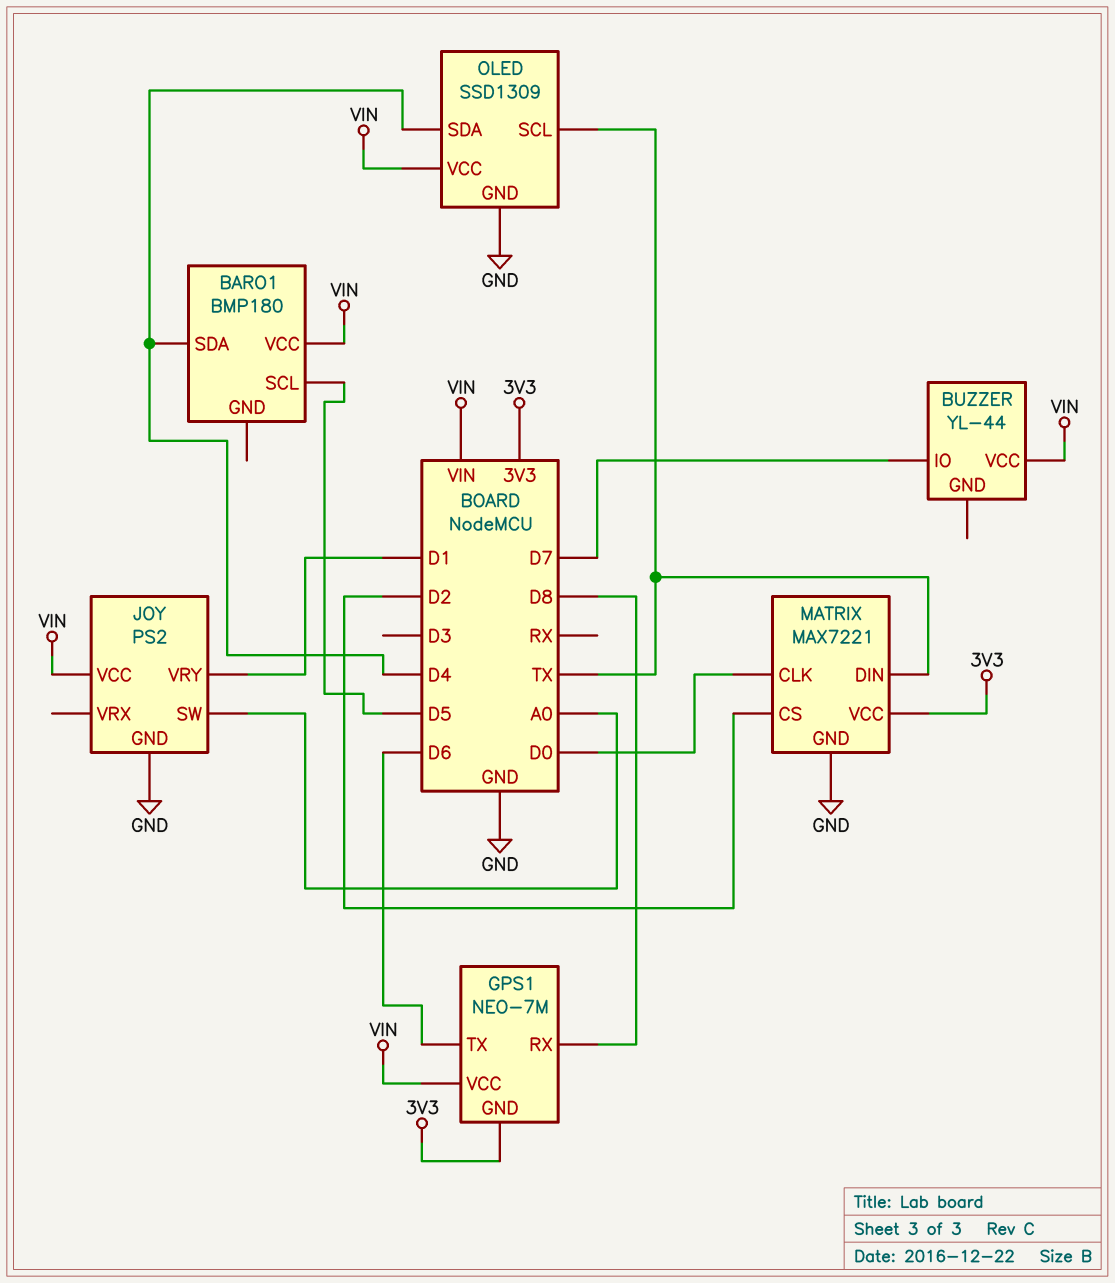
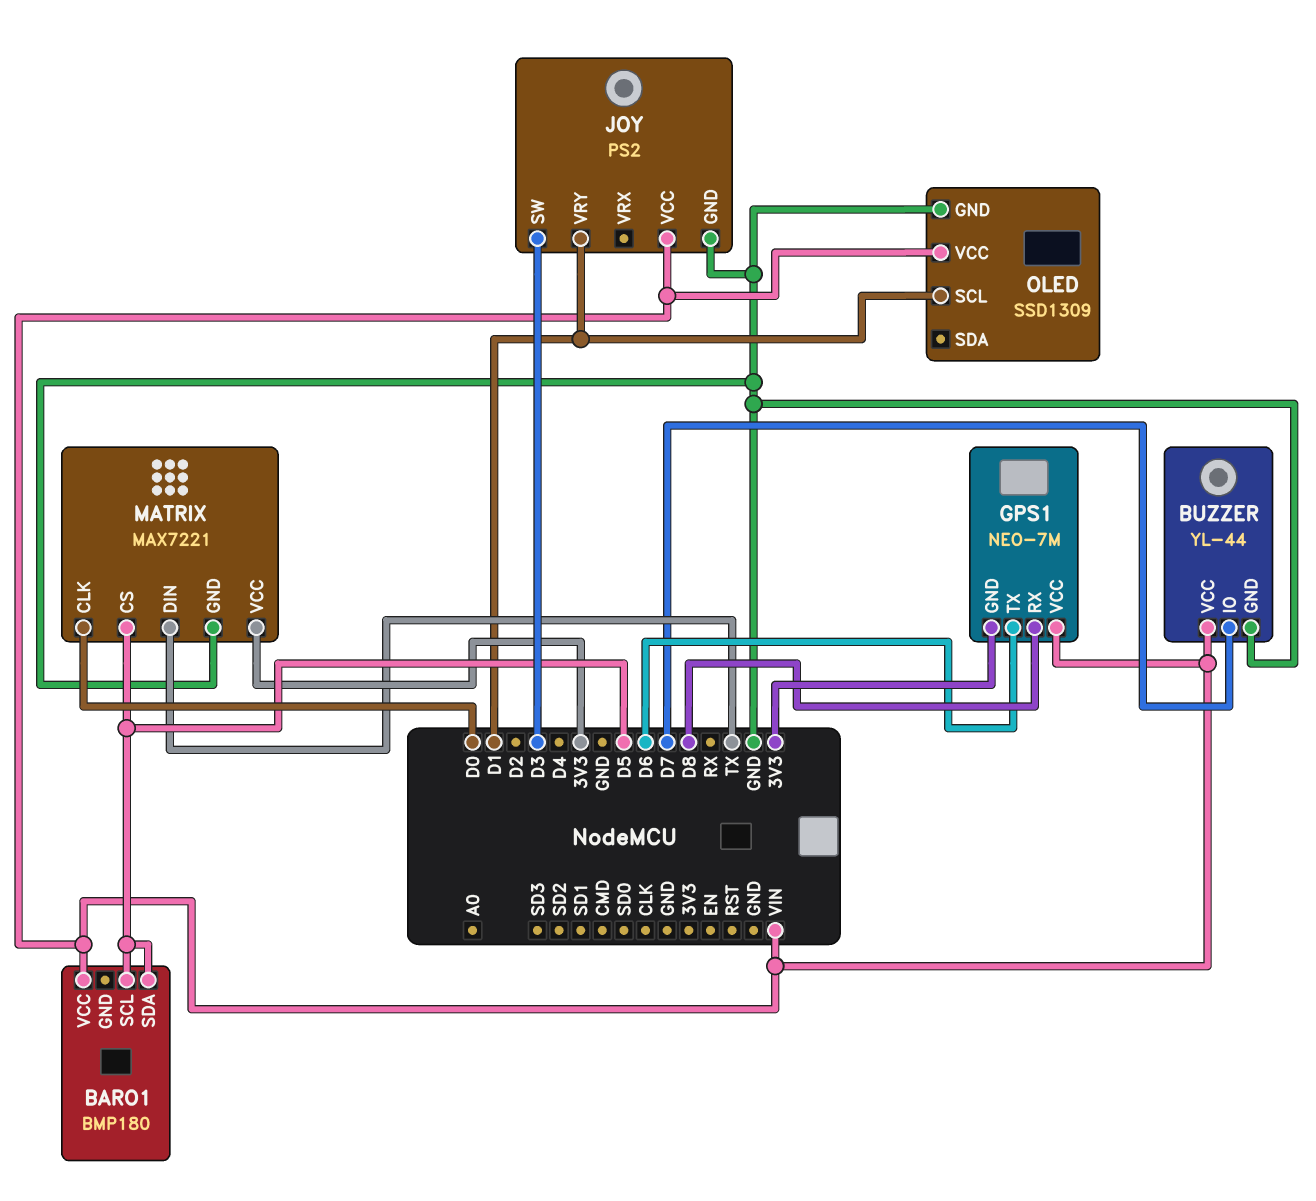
BARO1 pin SDA: D4 -> D5
BUZZER pin GND: none -> GND
JOY pin SW: A0 -> D3
MATRIX pin CS: D2 -> D5
OLED pin SCL: TX -> D1
OLED pin SDA: D4 -> none

